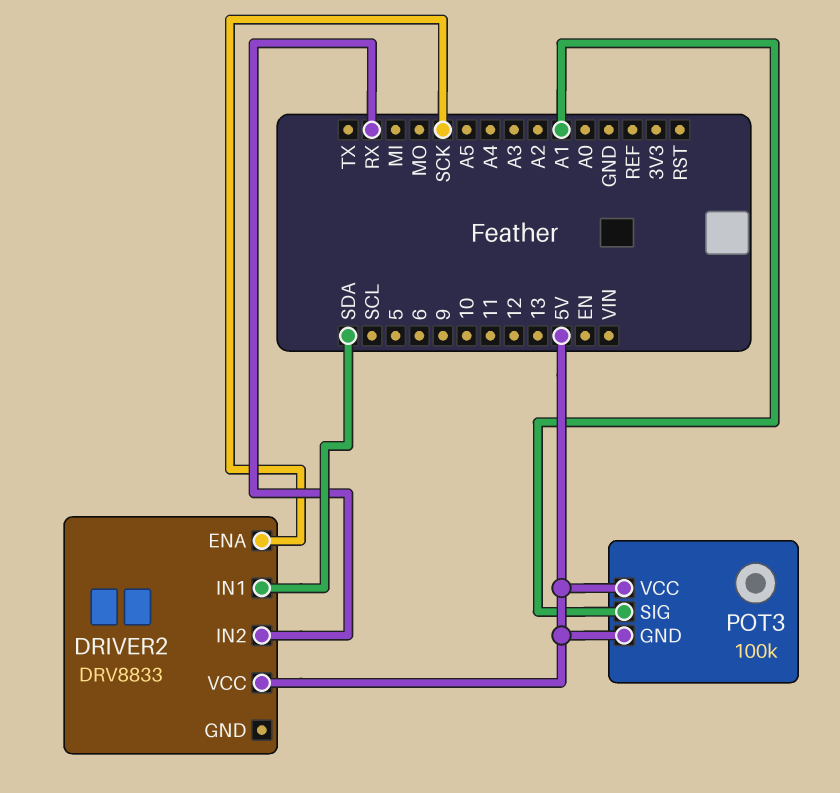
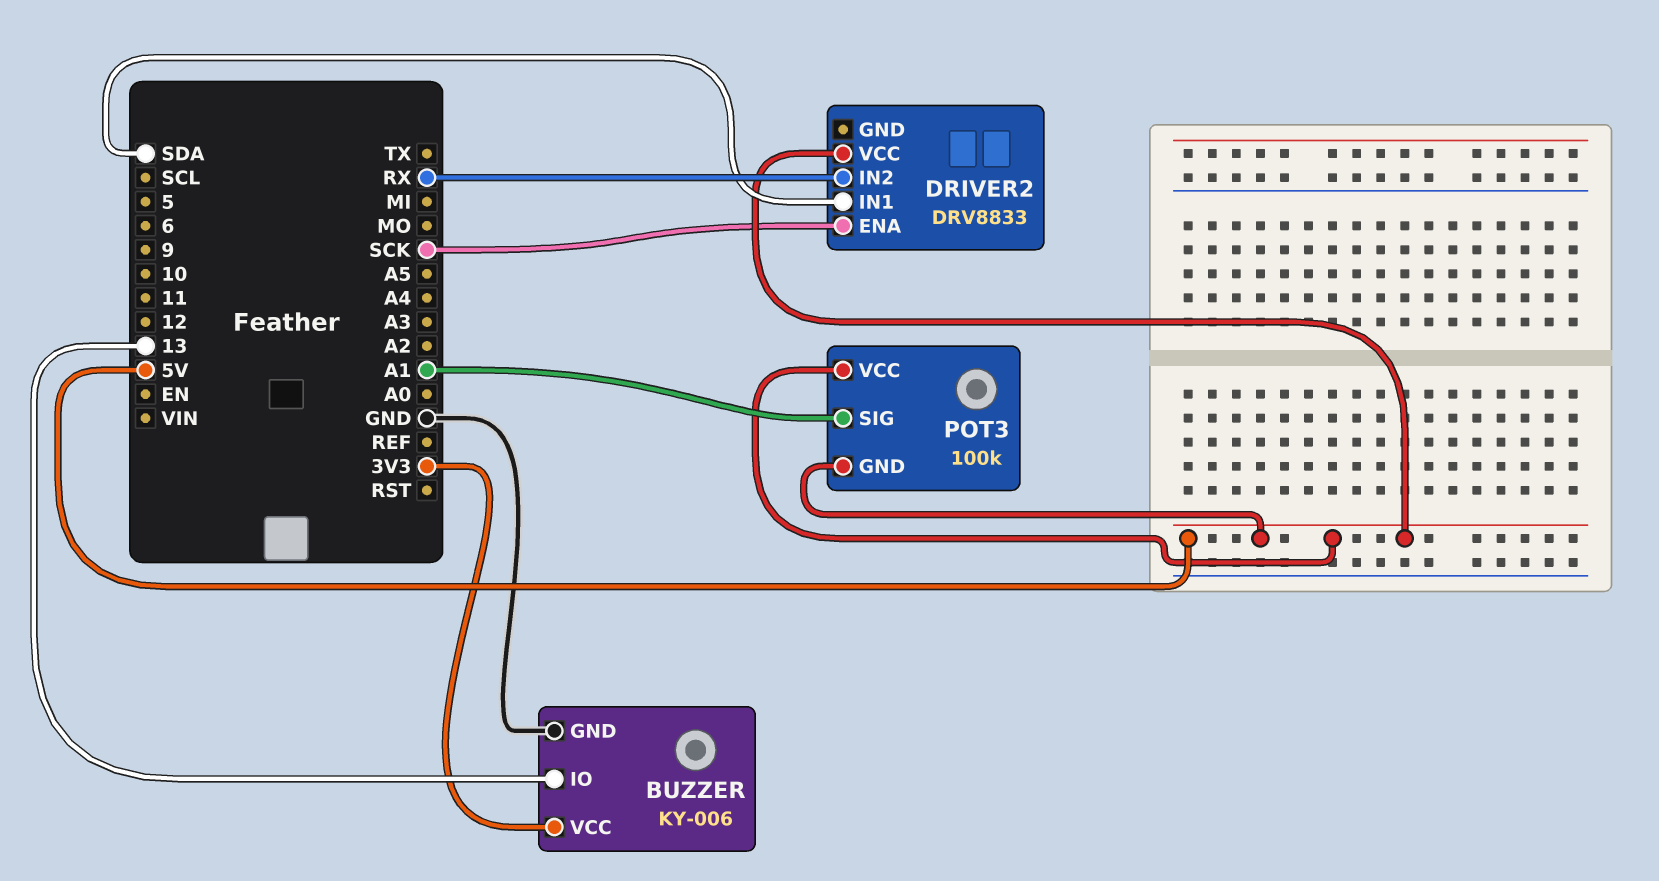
BUZZER: none -> KY-006
BUZZER pin GND: none -> GND
BUZZER pin IO: none -> 13
BUZZER pin VCC: none -> 3V3

